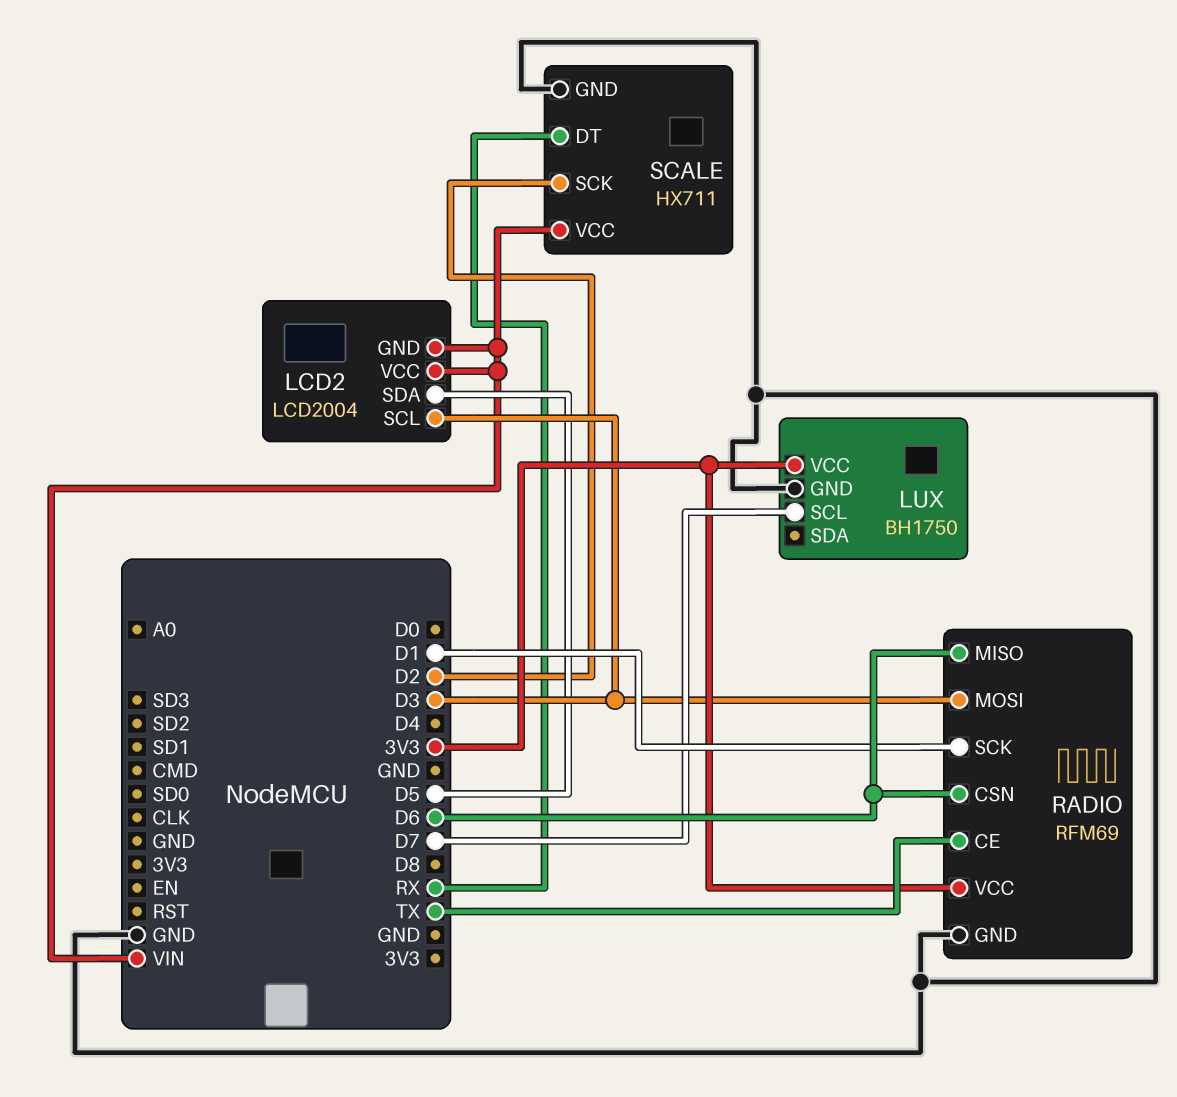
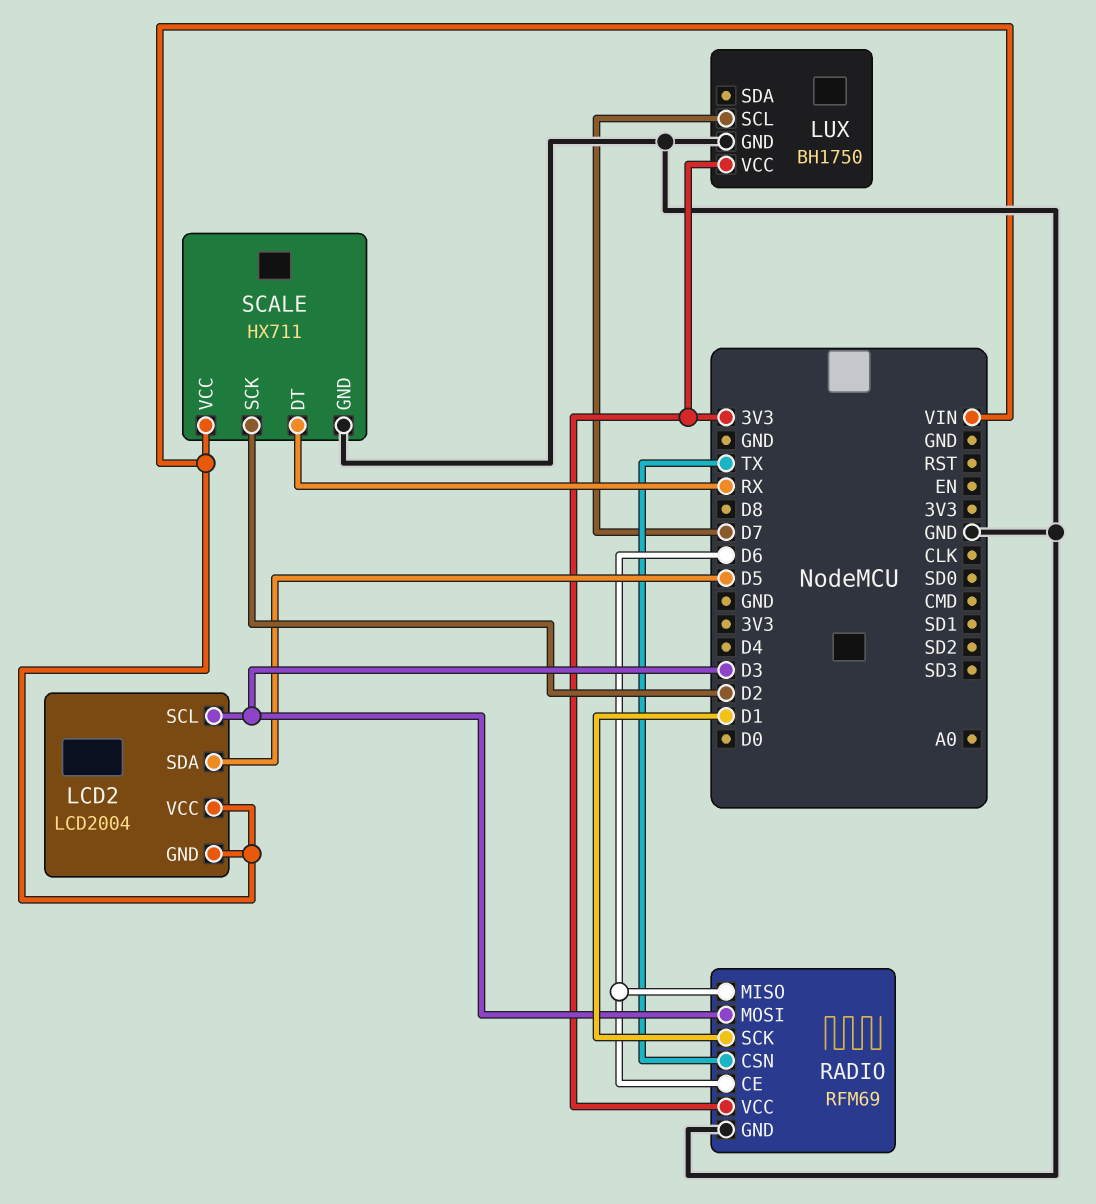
RADIO pin CE: TX -> D6
RADIO pin CSN: D6 -> TX

